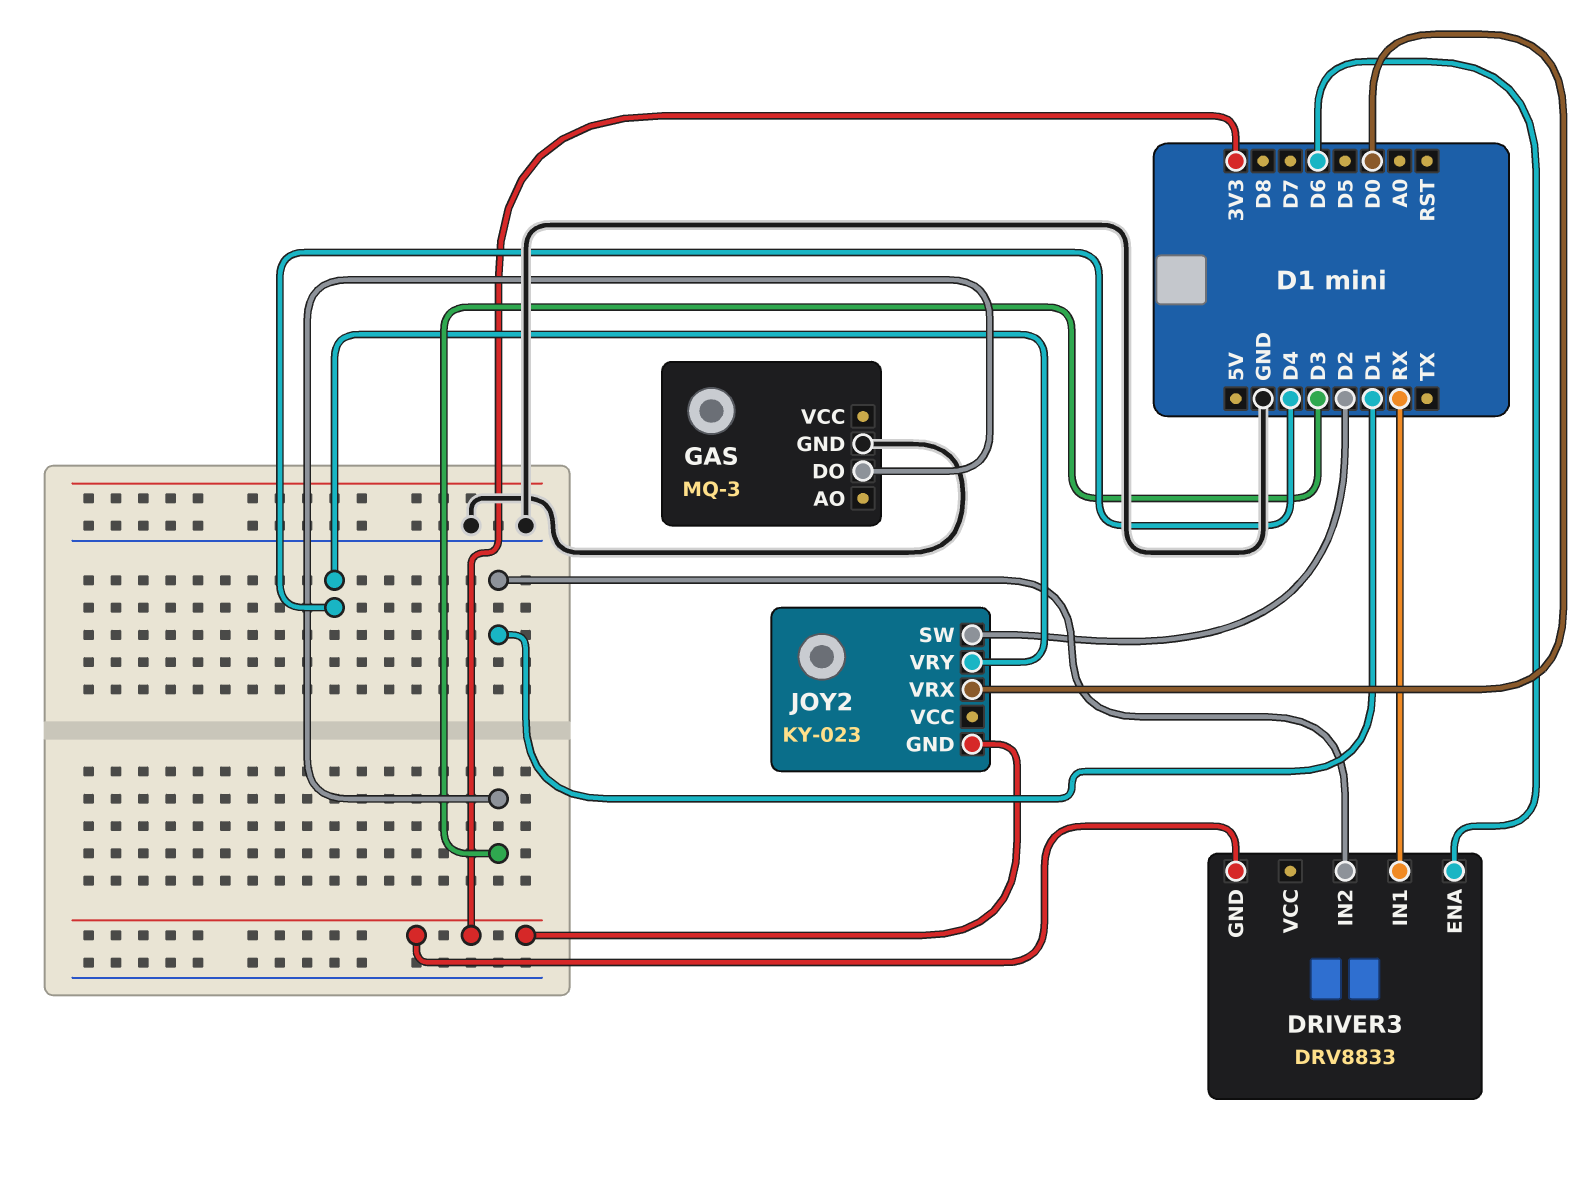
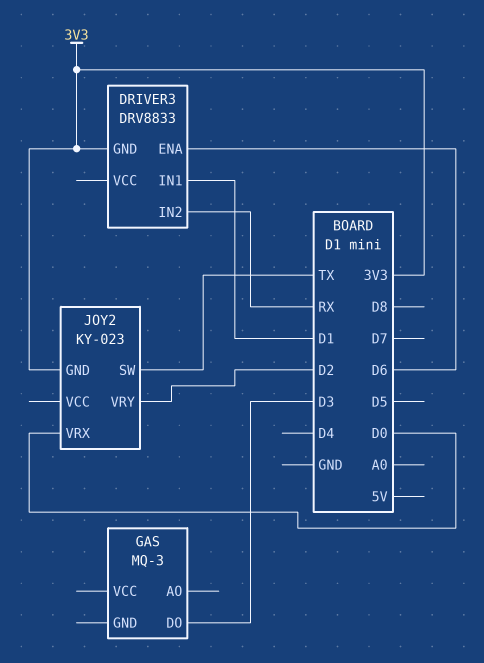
DRIVER3 pin IN1: RX -> D1
DRIVER3 pin IN2: D1 -> RX
GAS pin GND: GND -> none
JOY2 pin SW: D2 -> TX
JOY2 pin VRY: D4 -> D2

